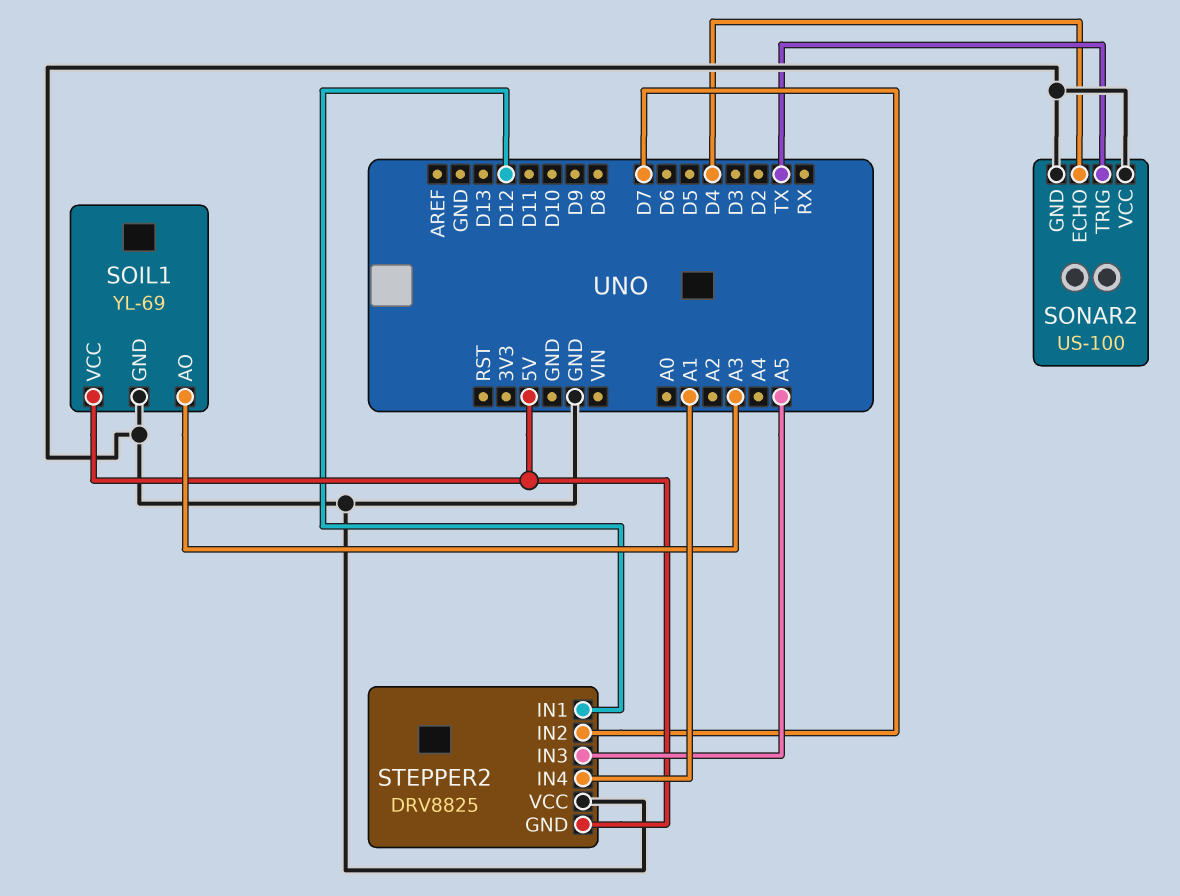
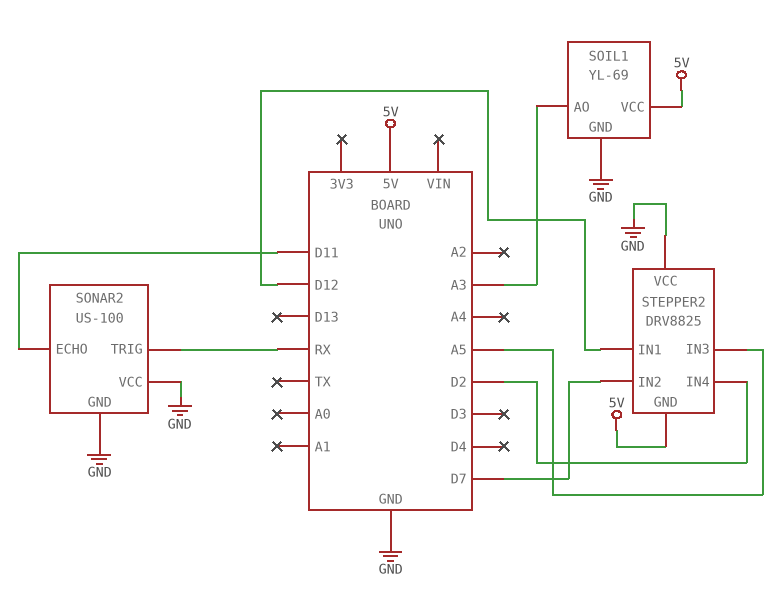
SONAR2 pin ECHO: D4 -> D11
SONAR2 pin TRIG: TX -> RX
STEPPER2 pin IN4: A1 -> D2

